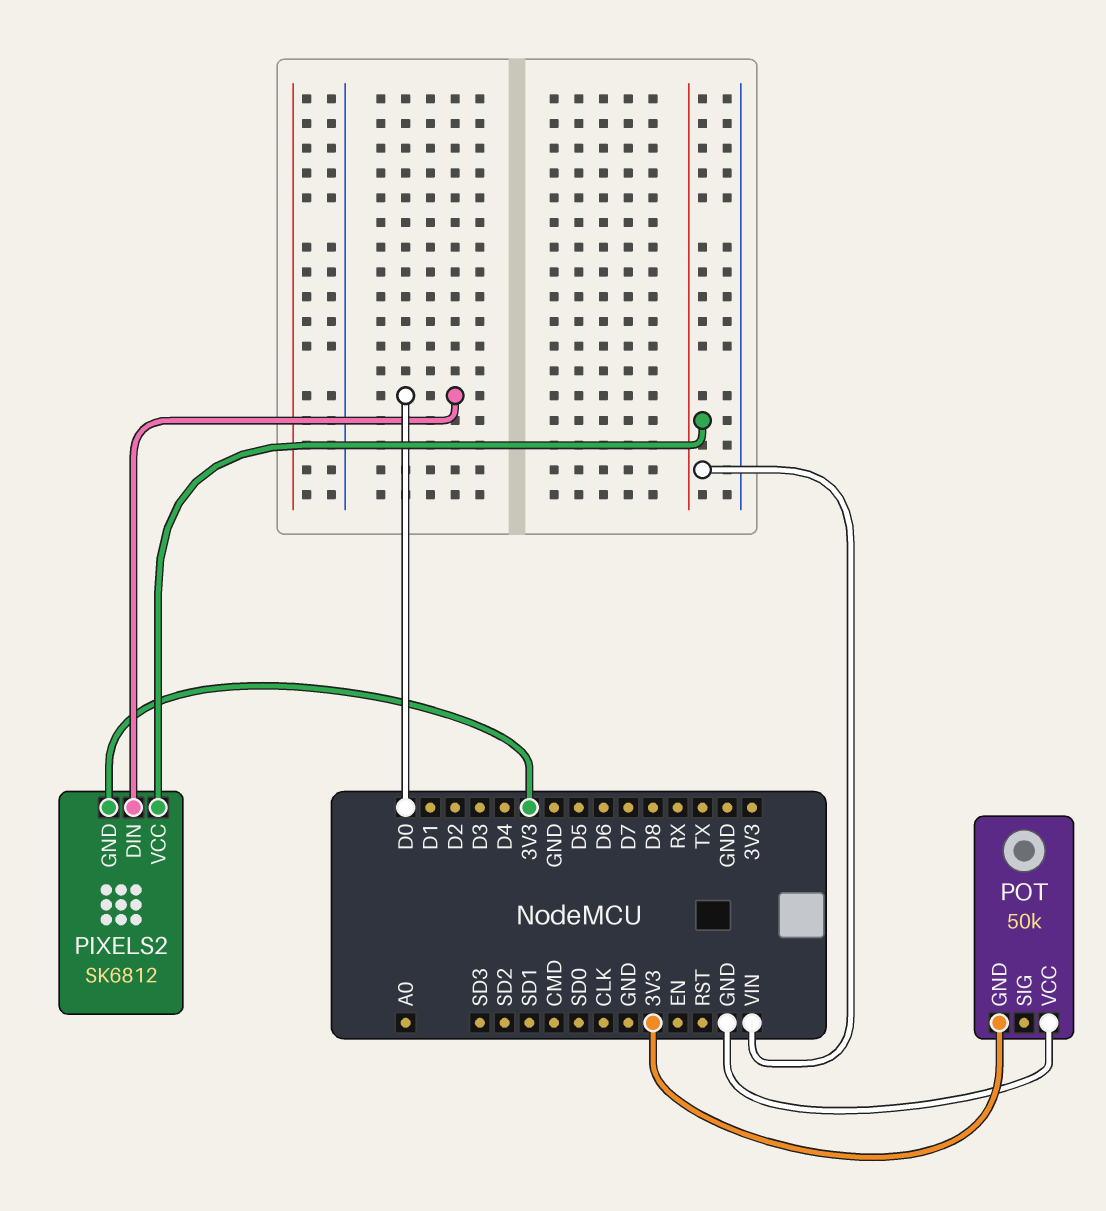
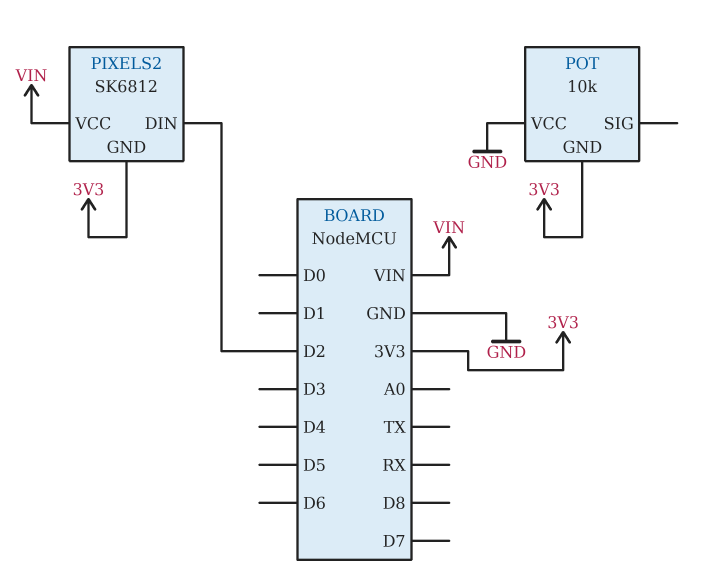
PIXELS2 pin DIN: D0 -> D2
POT: 50k -> 10k

